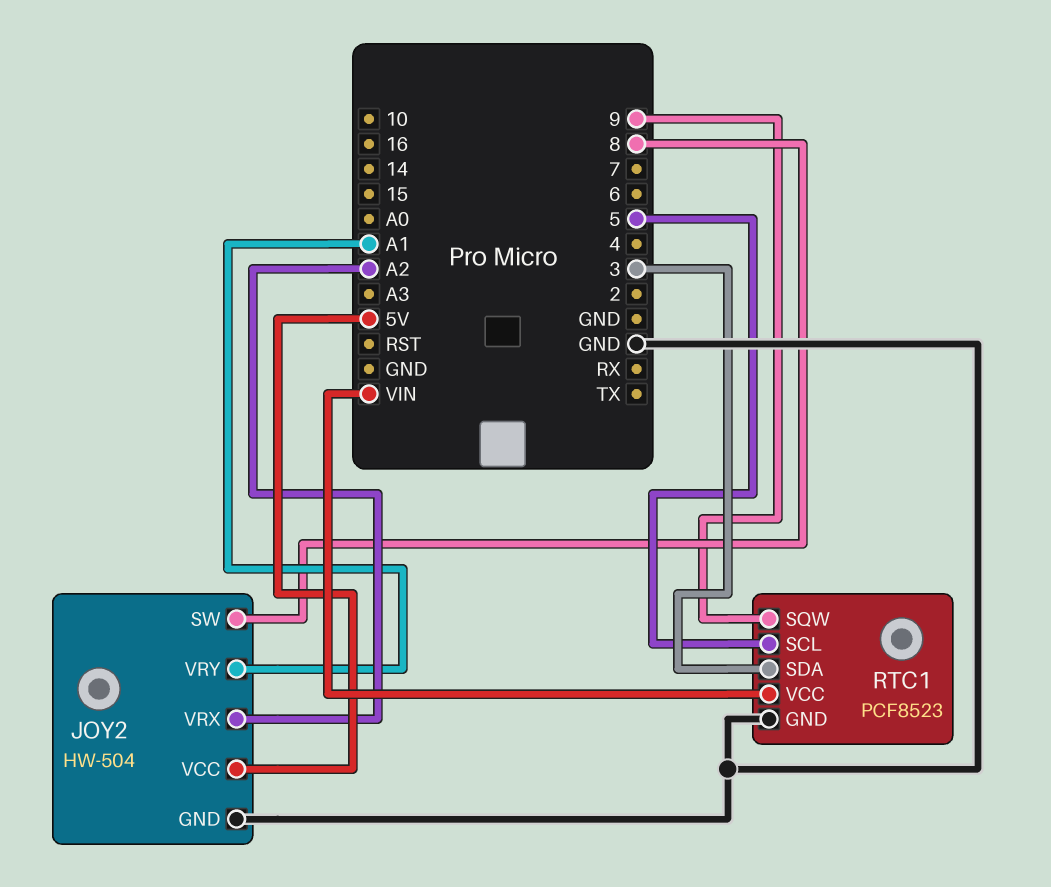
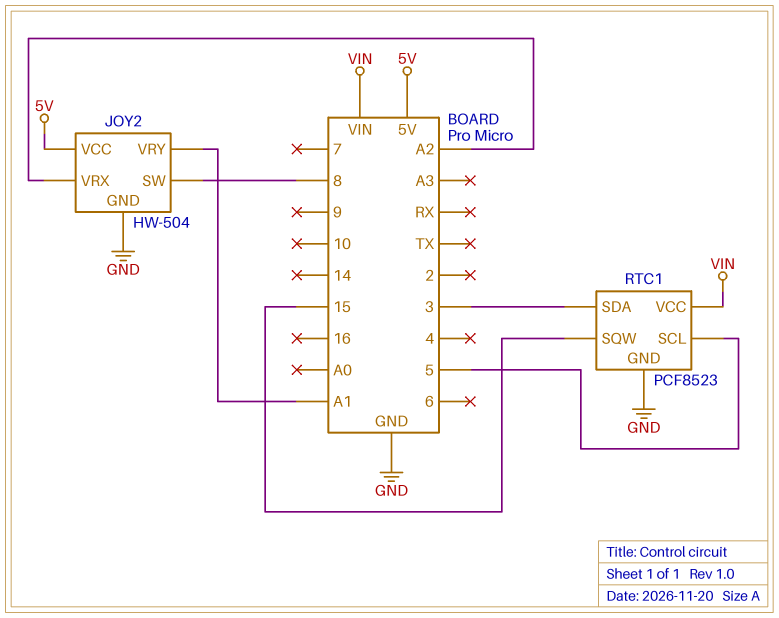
RTC1 pin SQW: 9 -> 15

